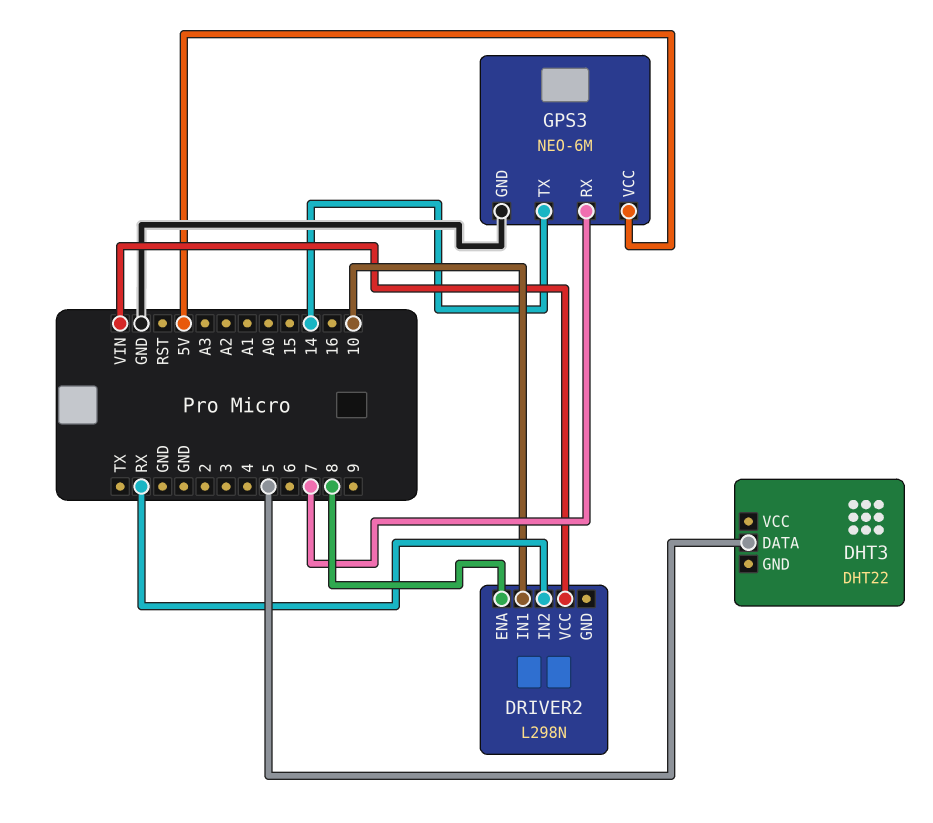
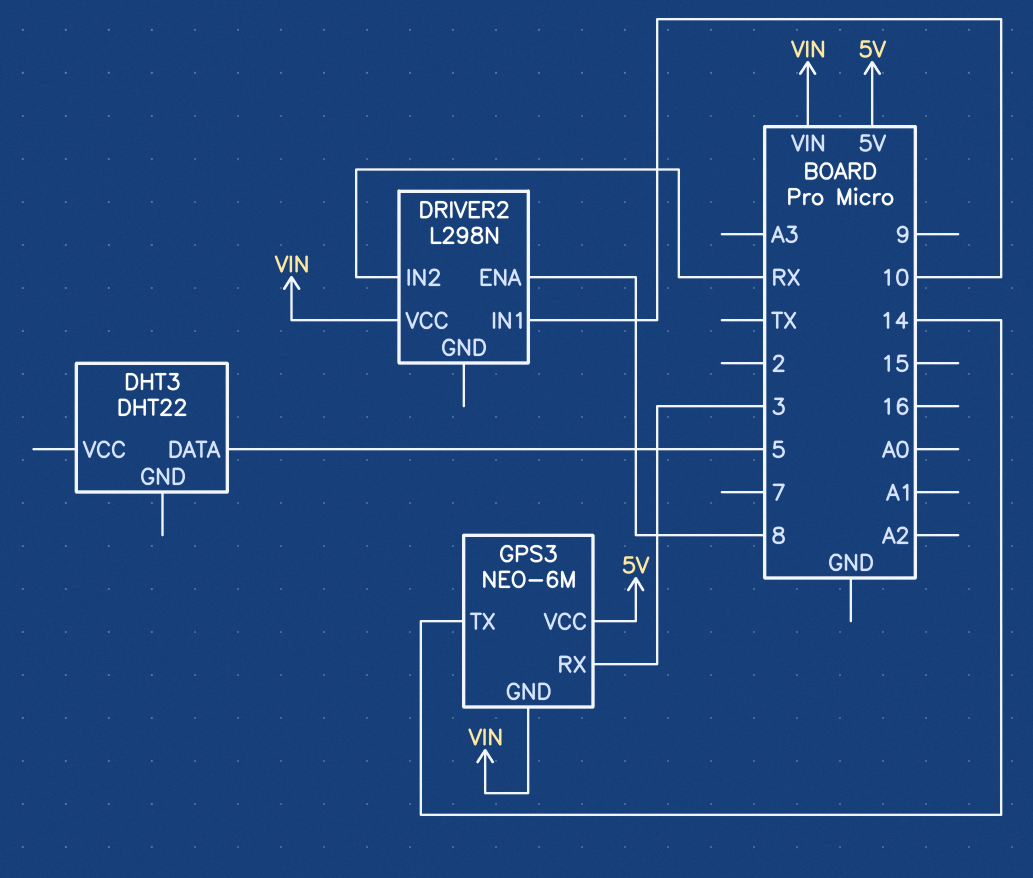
GPS3 pin GND: GND -> VIN
GPS3 pin RX: 7 -> 3

